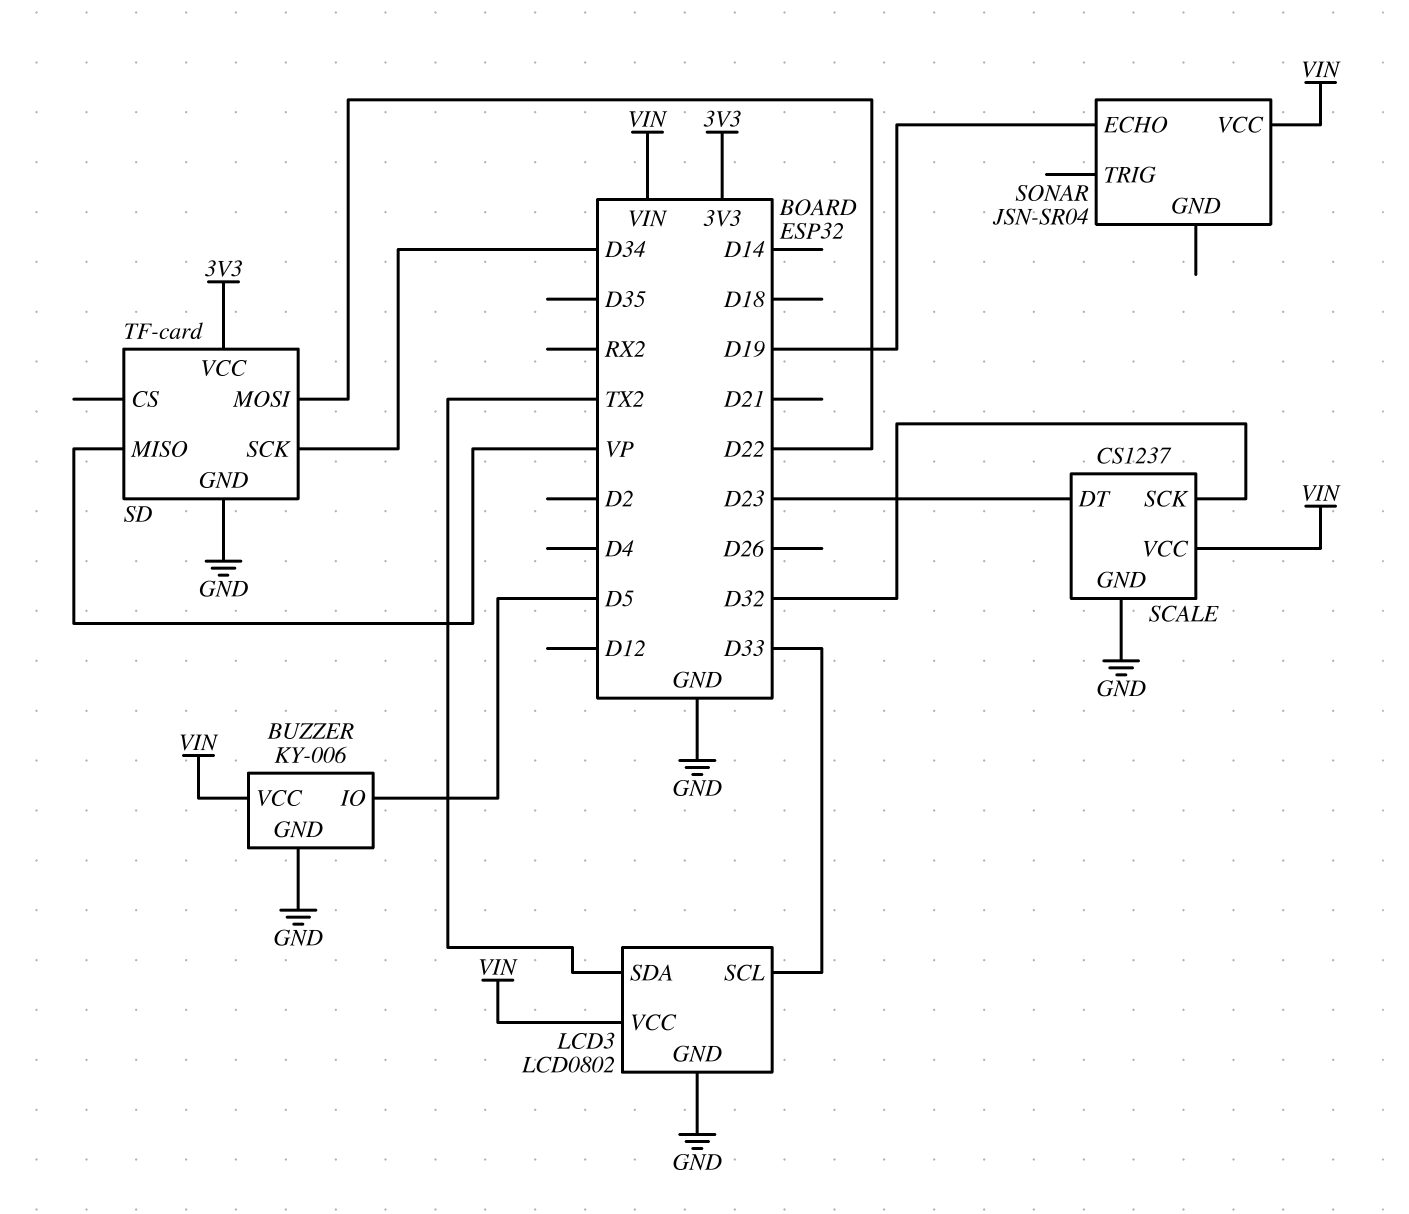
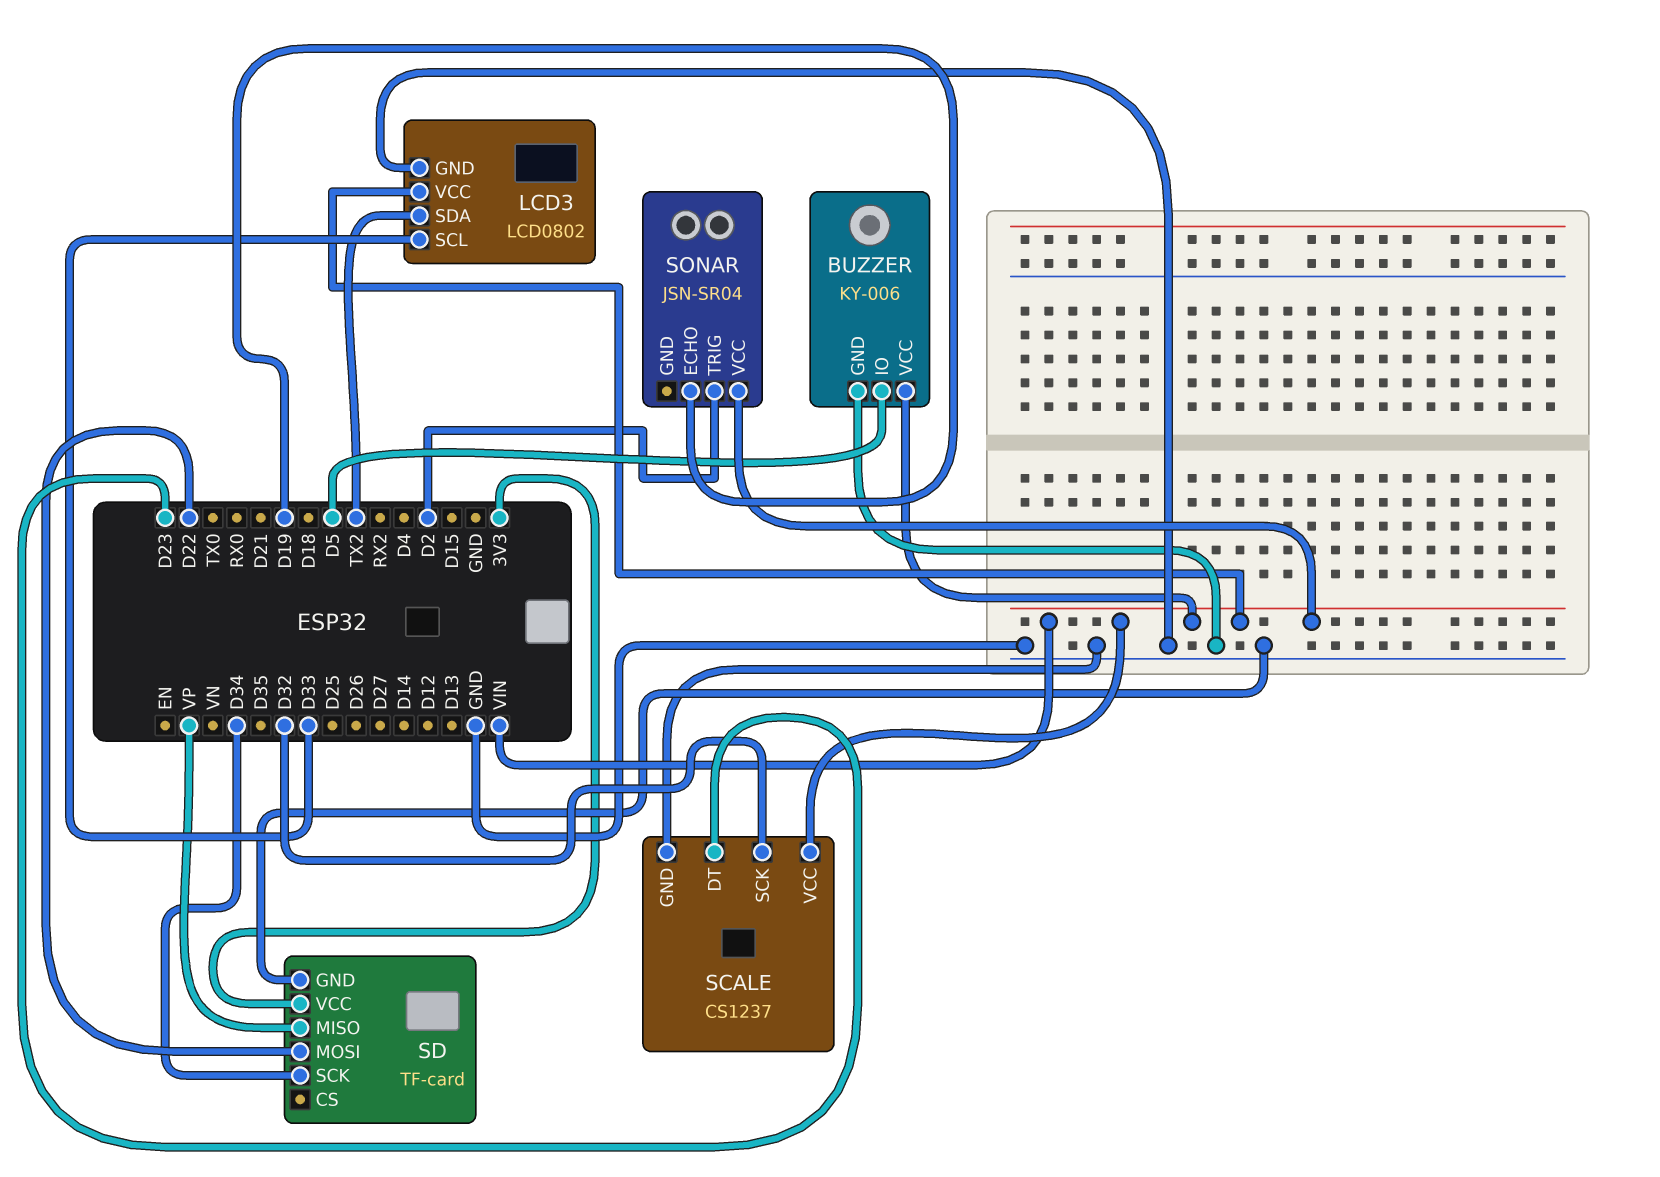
SONAR pin TRIG: none -> D2

